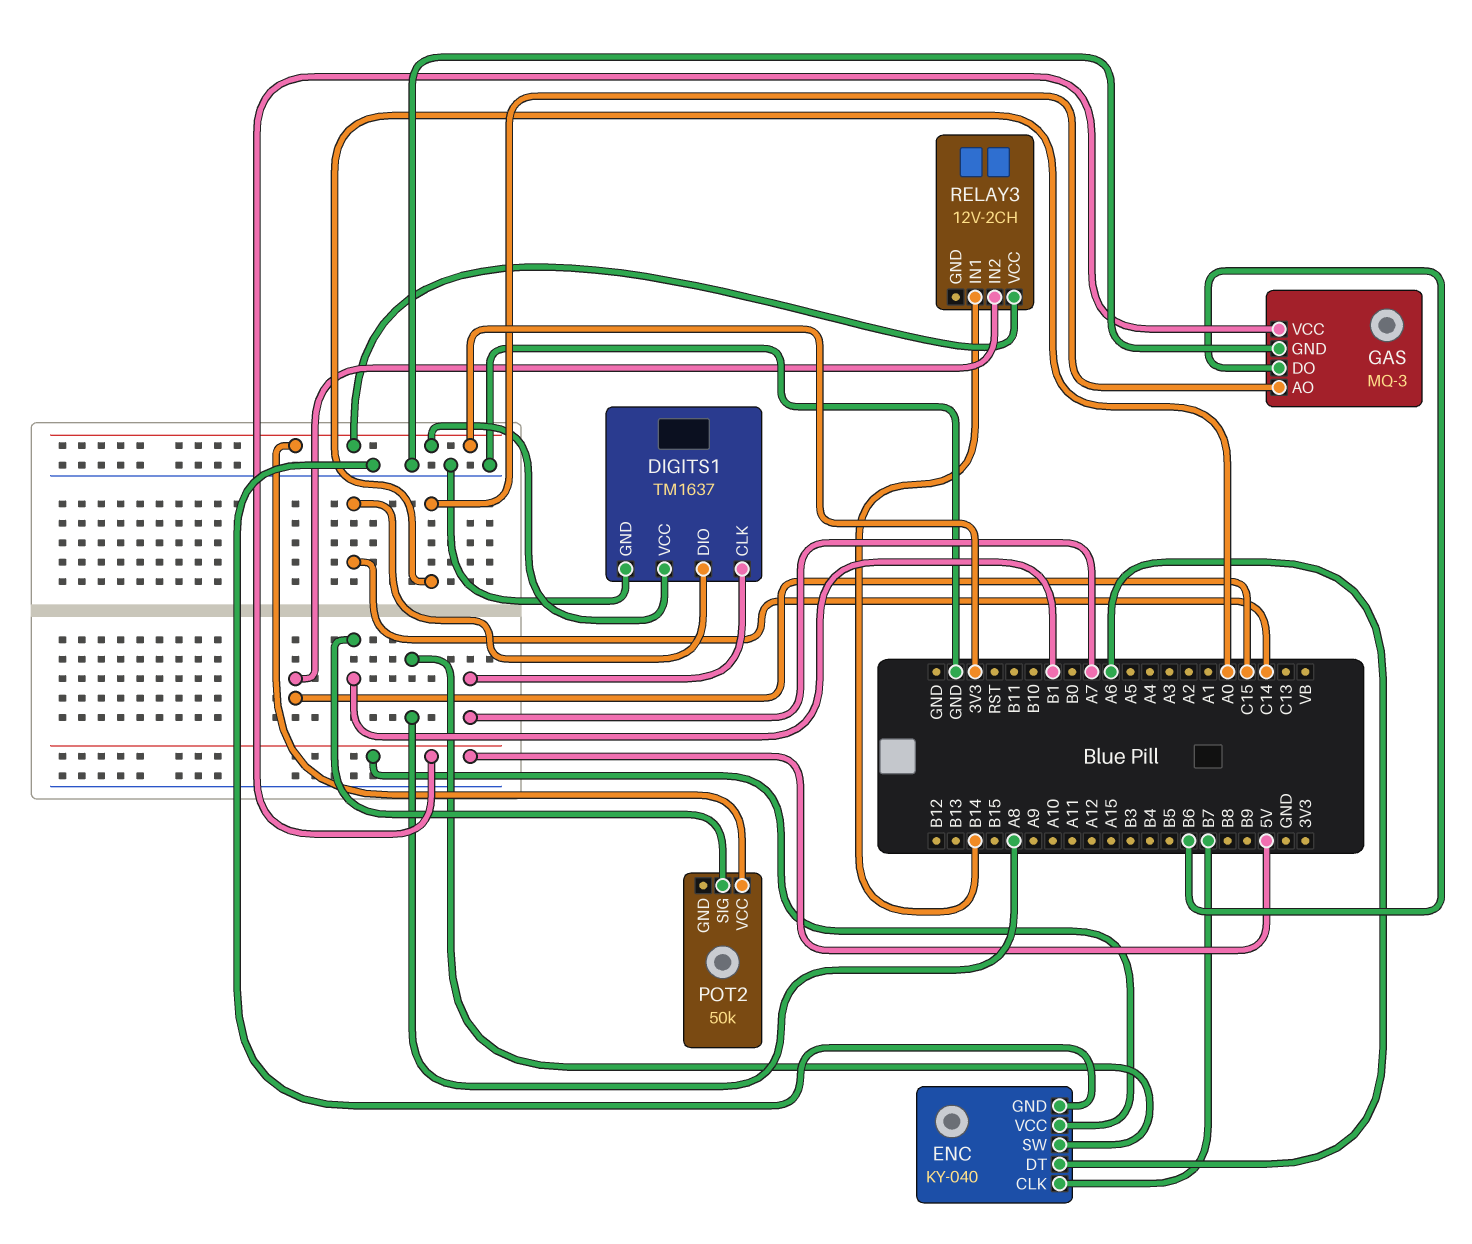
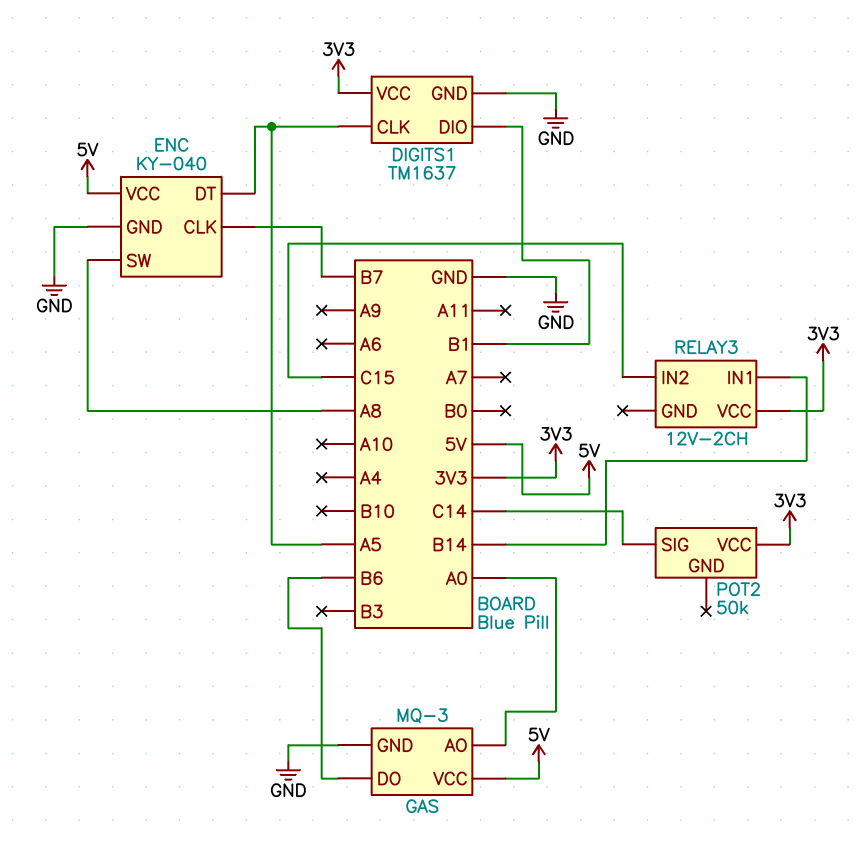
DIGITS1 pin CLK: A7 -> A5
DIGITS1 pin DIO: C14 -> B1
ENC pin DT: A6 -> A5
POT2 pin SIG: B1 -> C14

